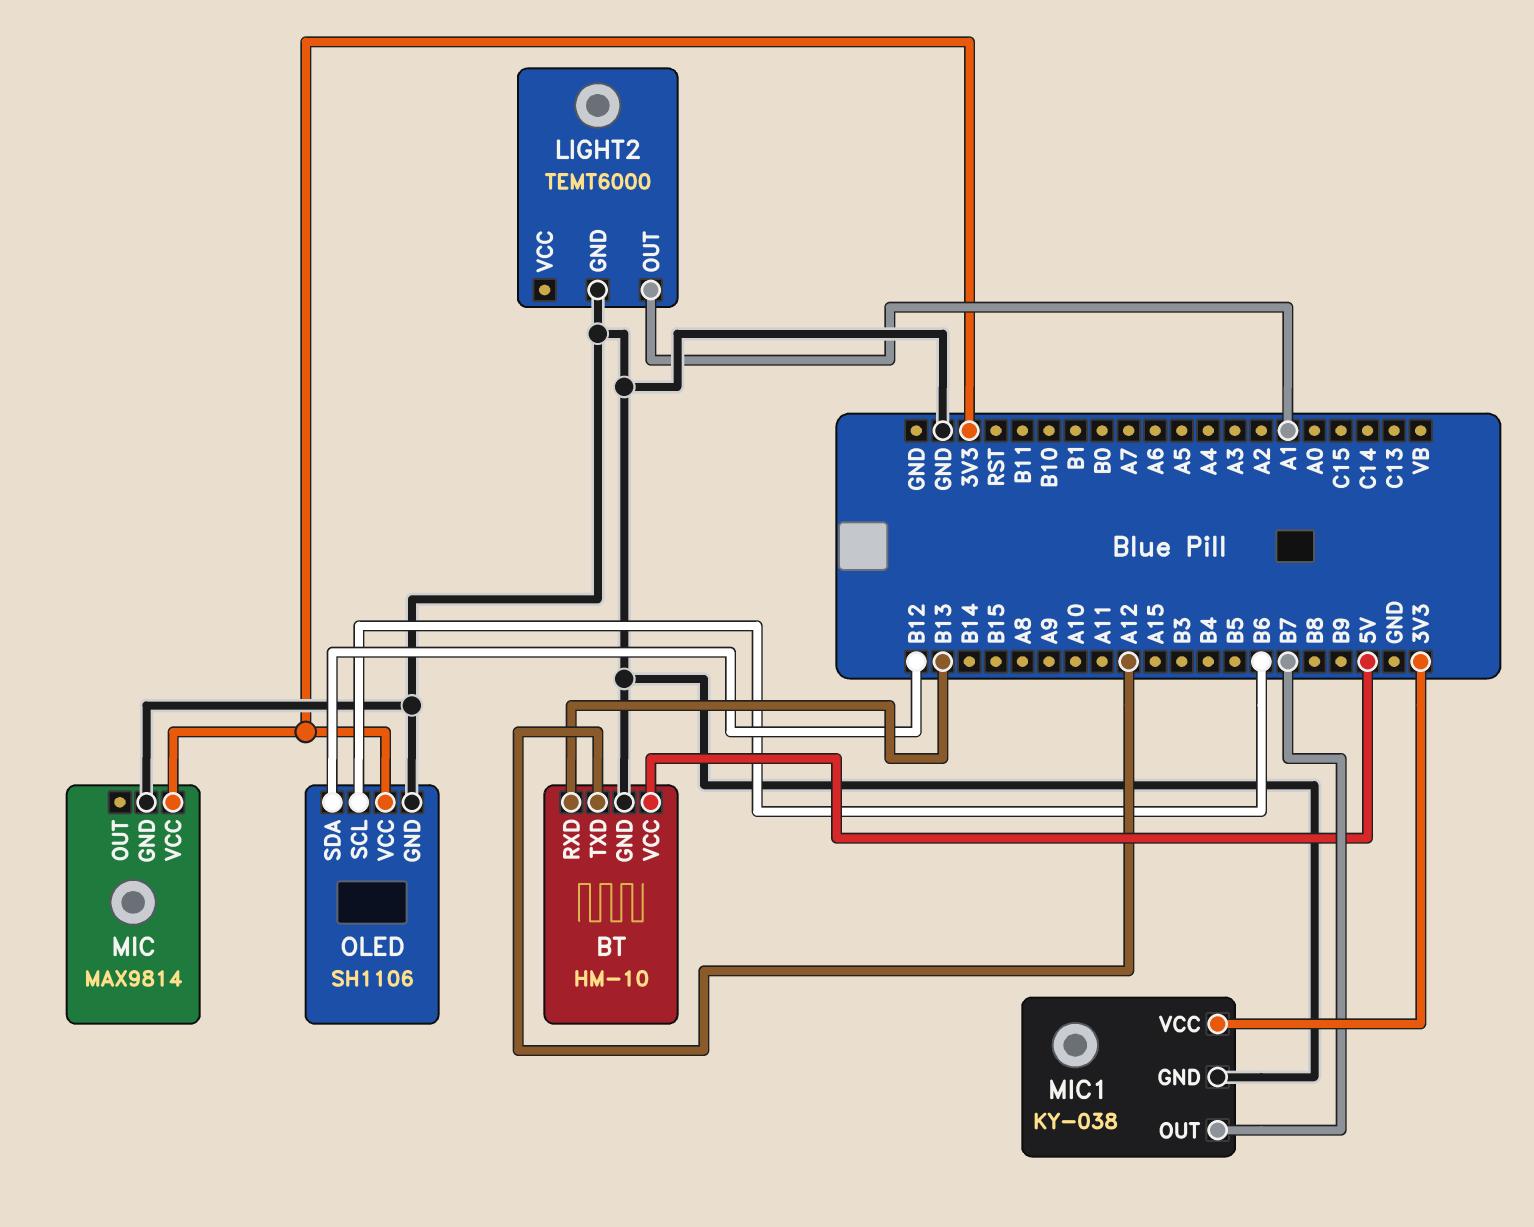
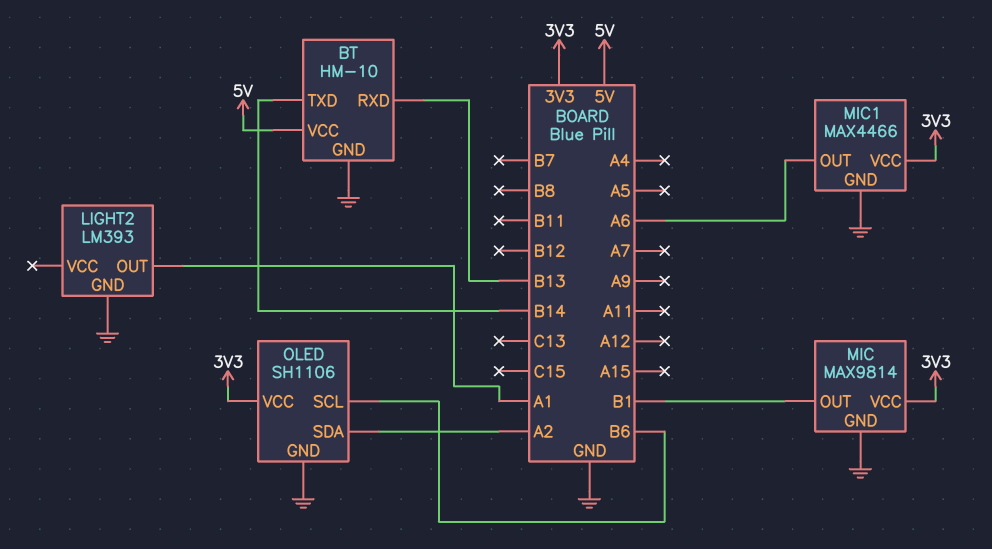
BT pin TXD: A12 -> B14
LIGHT2: TEMT6000 -> LM393
MIC pin OUT: none -> B1
MIC1: KY-038 -> MAX4466
MIC1 pin OUT: B7 -> A6
OLED pin SDA: B12 -> A2

